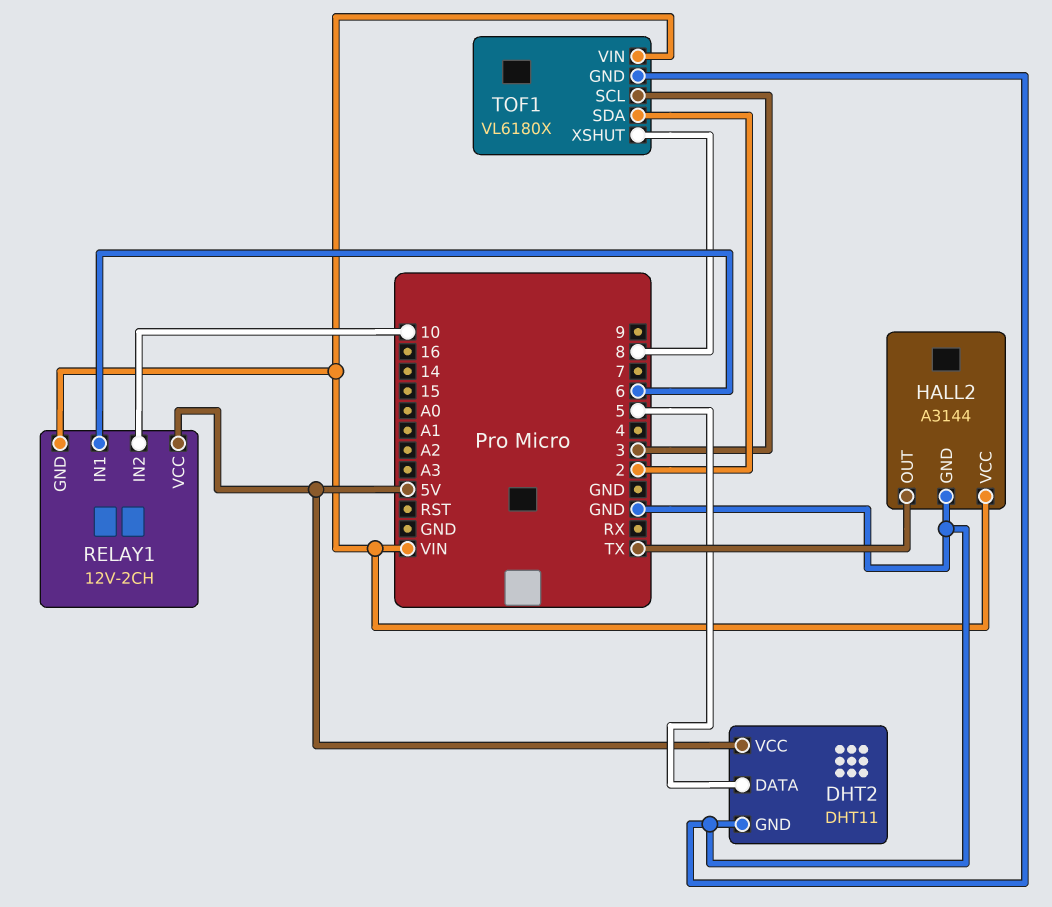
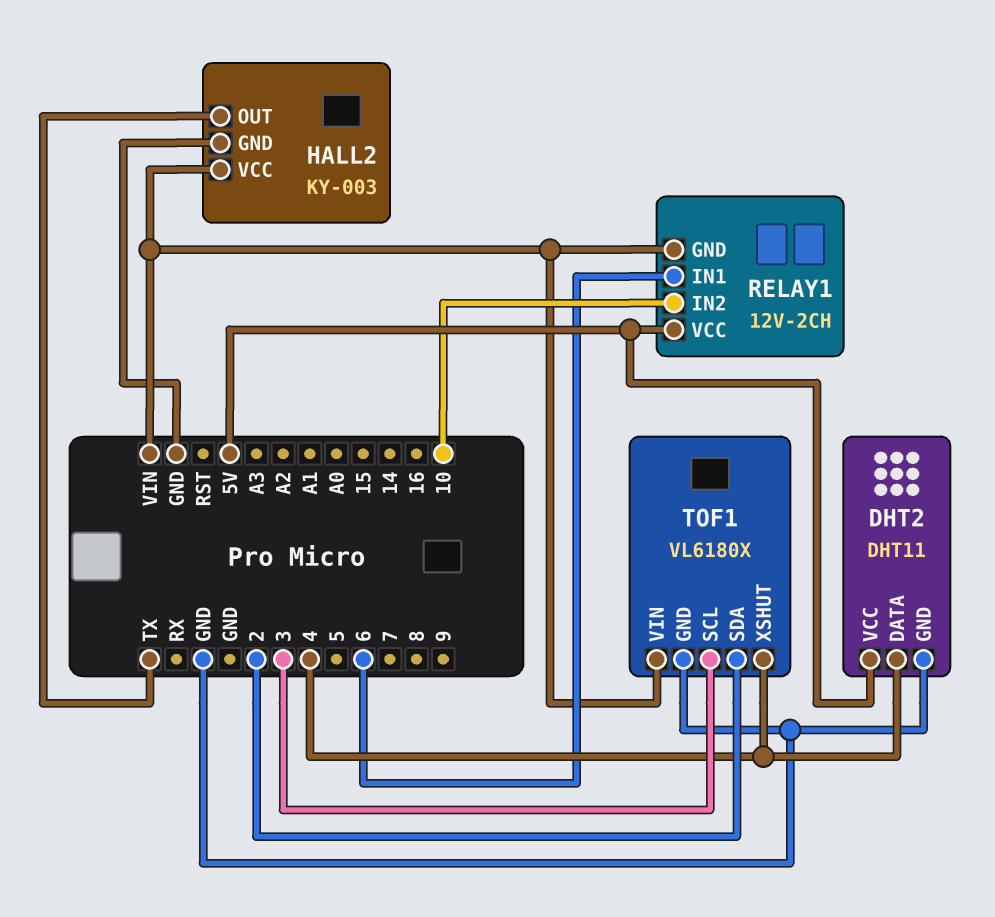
DHT2 pin DATA: 5 -> 4
HALL2: A3144 -> KY-003
TOF1 pin XSHUT: 8 -> 4

